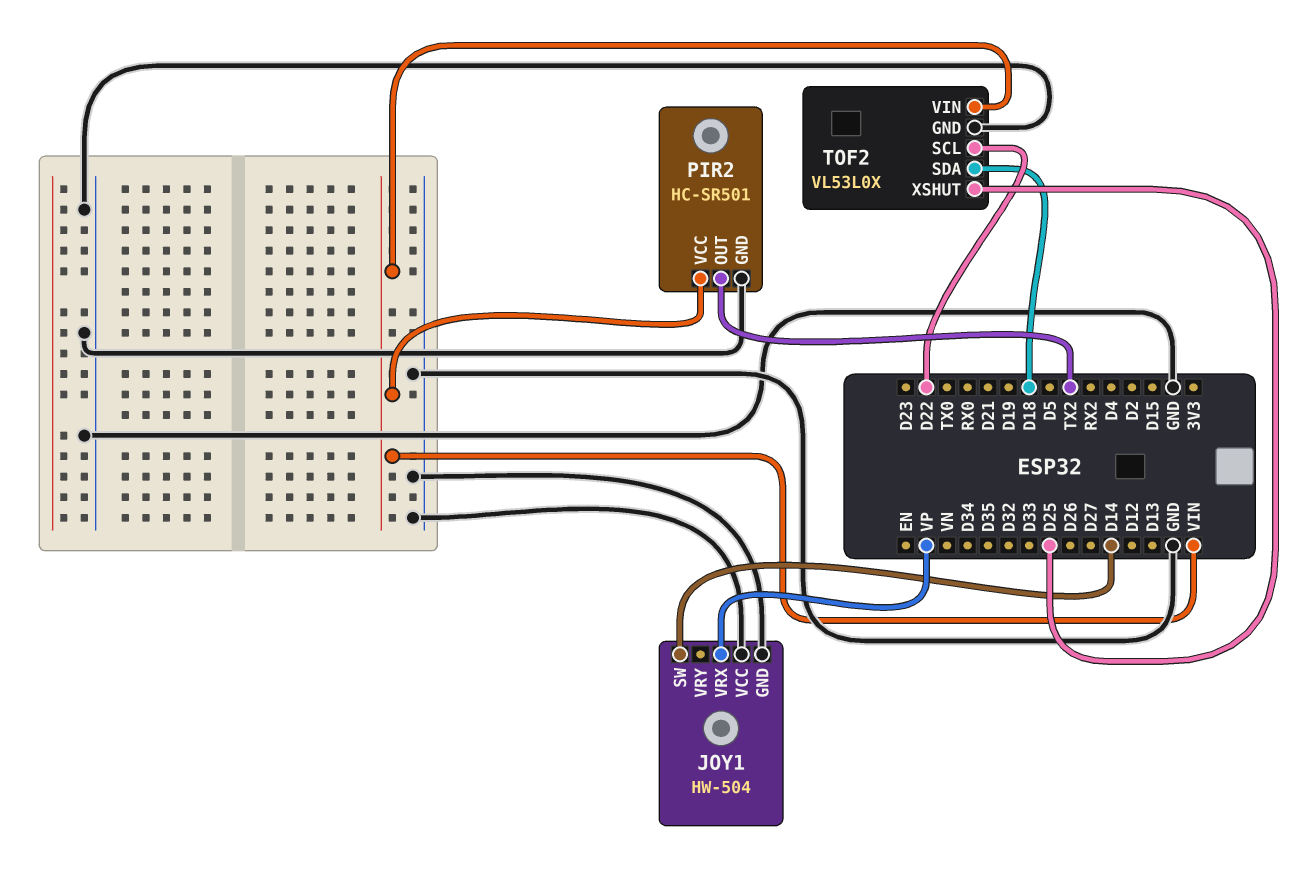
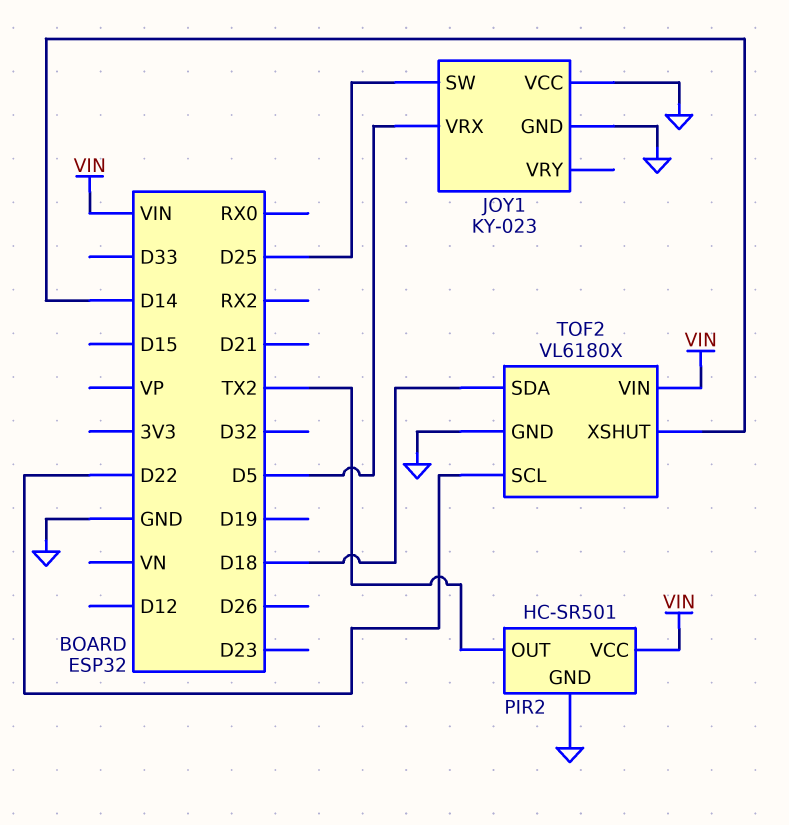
JOY1: HW-504 -> KY-023
JOY1 pin SW: D14 -> D25
JOY1 pin VRX: VP -> D5
TOF2: VL53L0X -> VL6180X
TOF2 pin XSHUT: D25 -> D14

